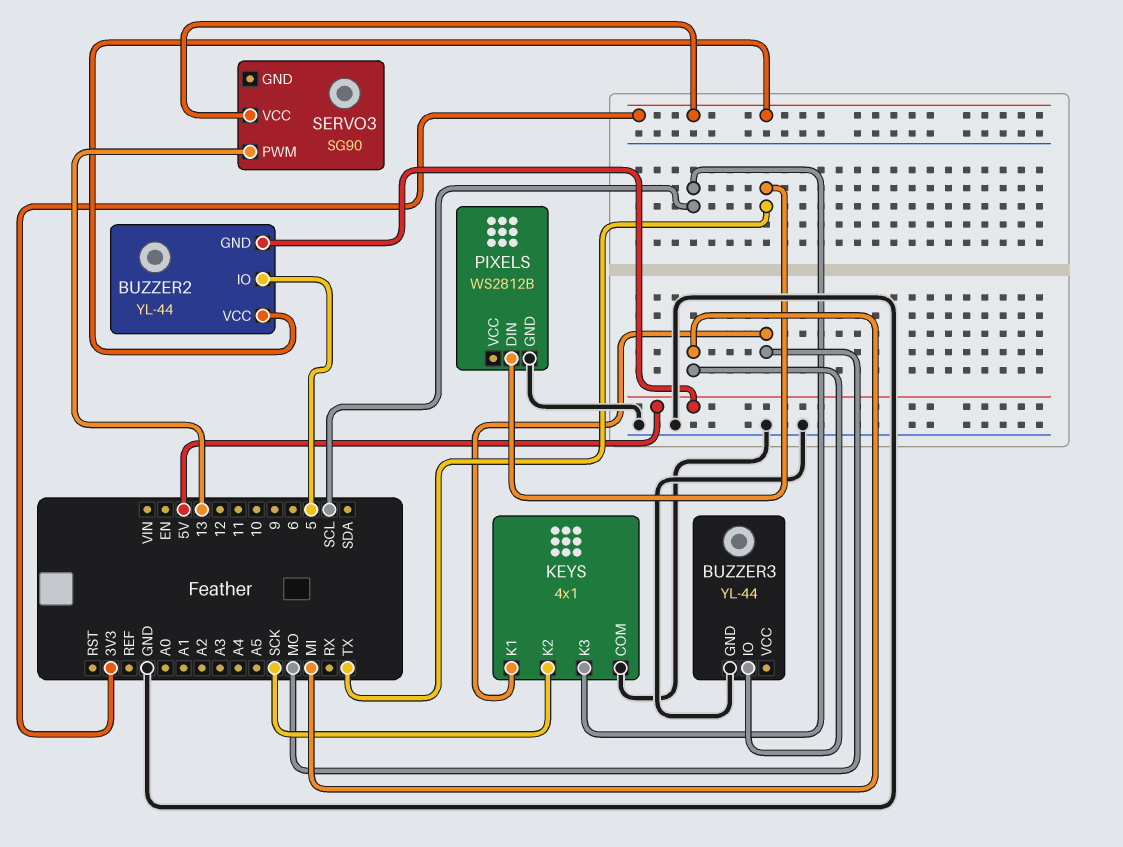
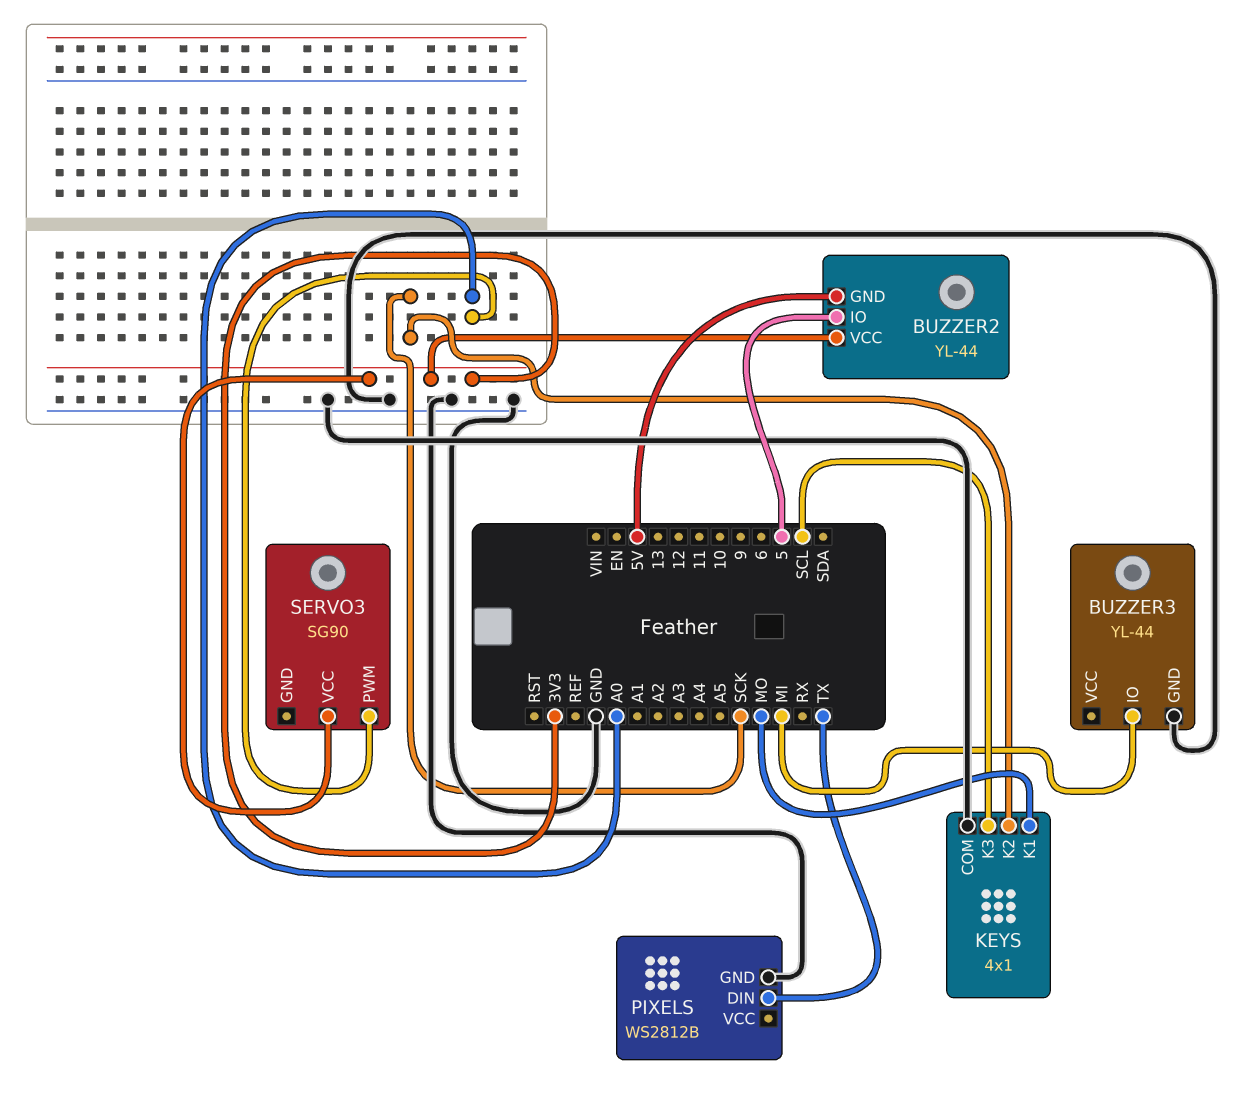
SERVO3 pin PWM: 13 -> A0

